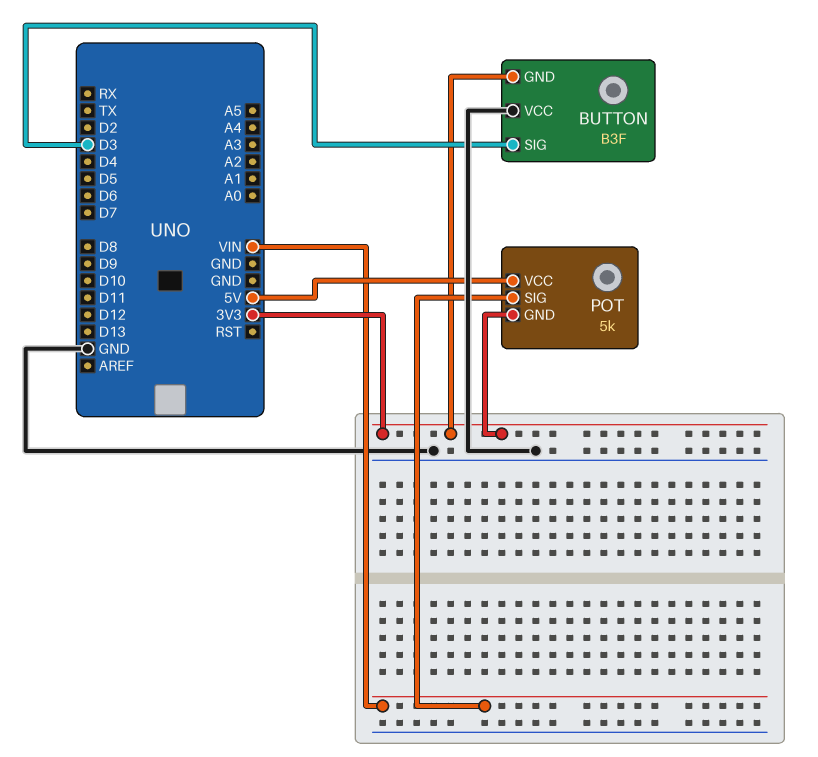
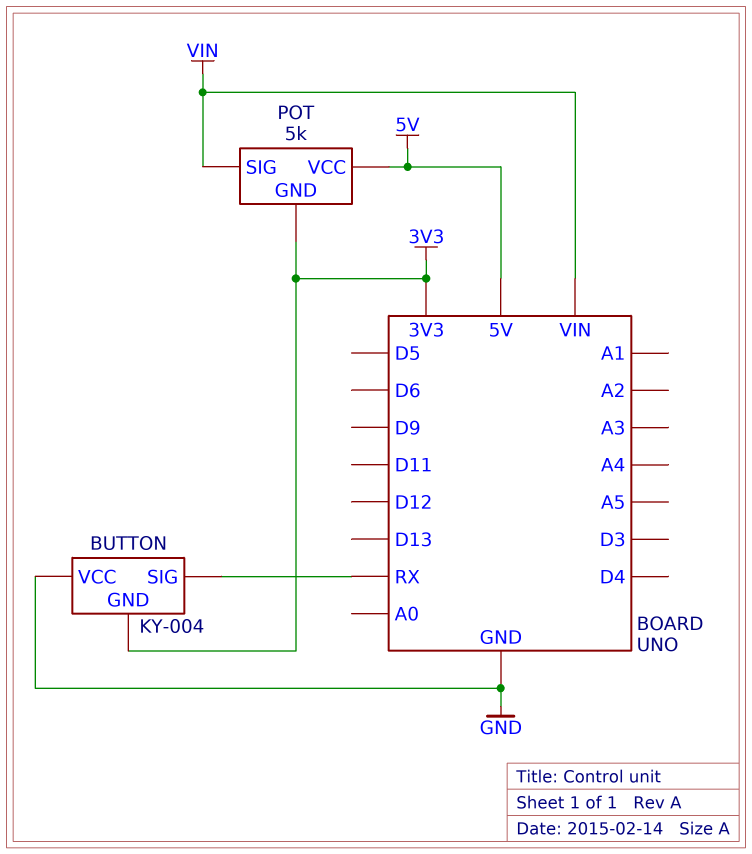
BUTTON: B3F -> KY-004
BUTTON pin SIG: D3 -> RX

